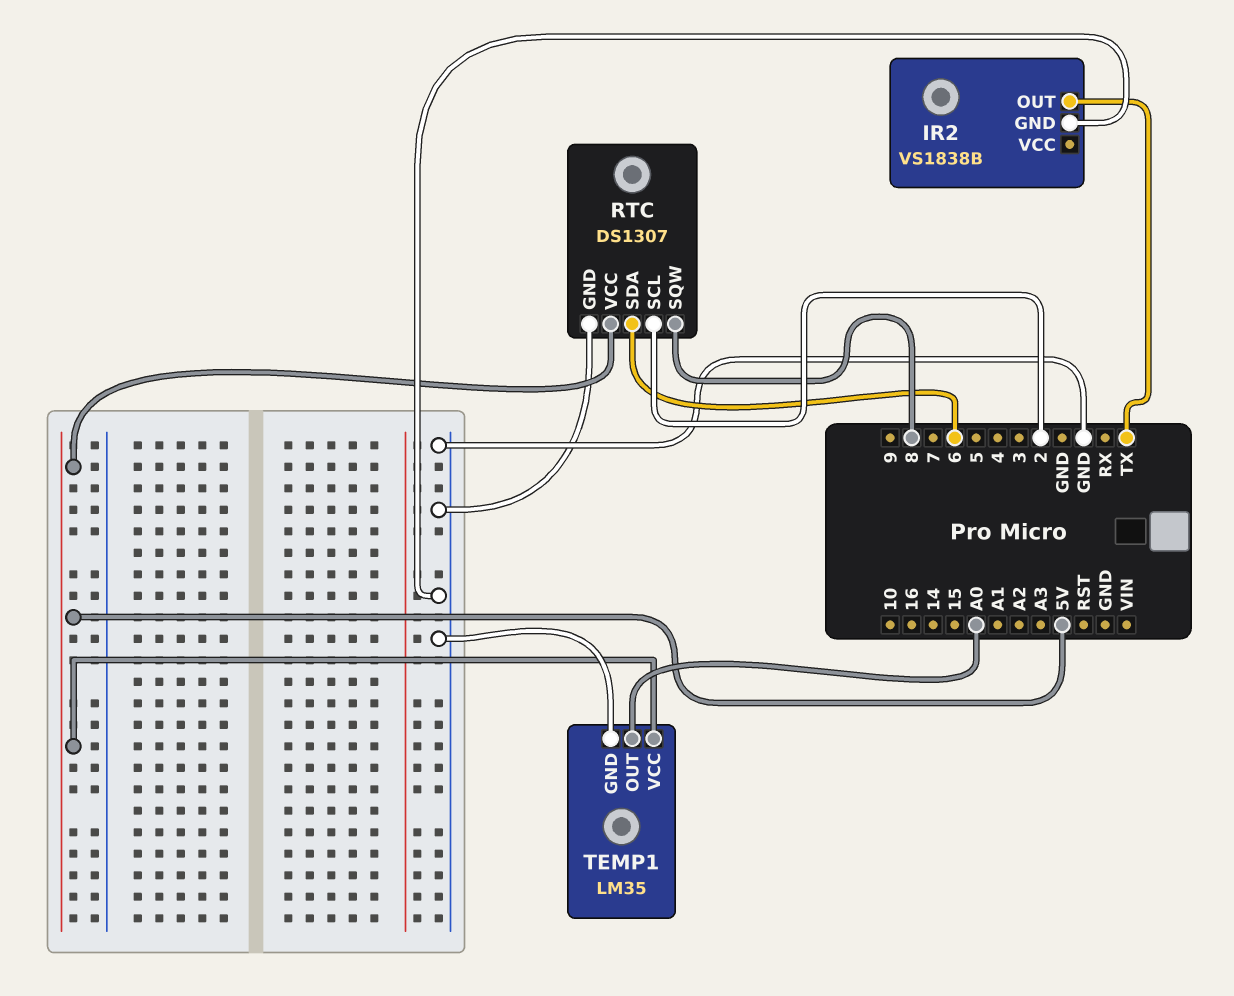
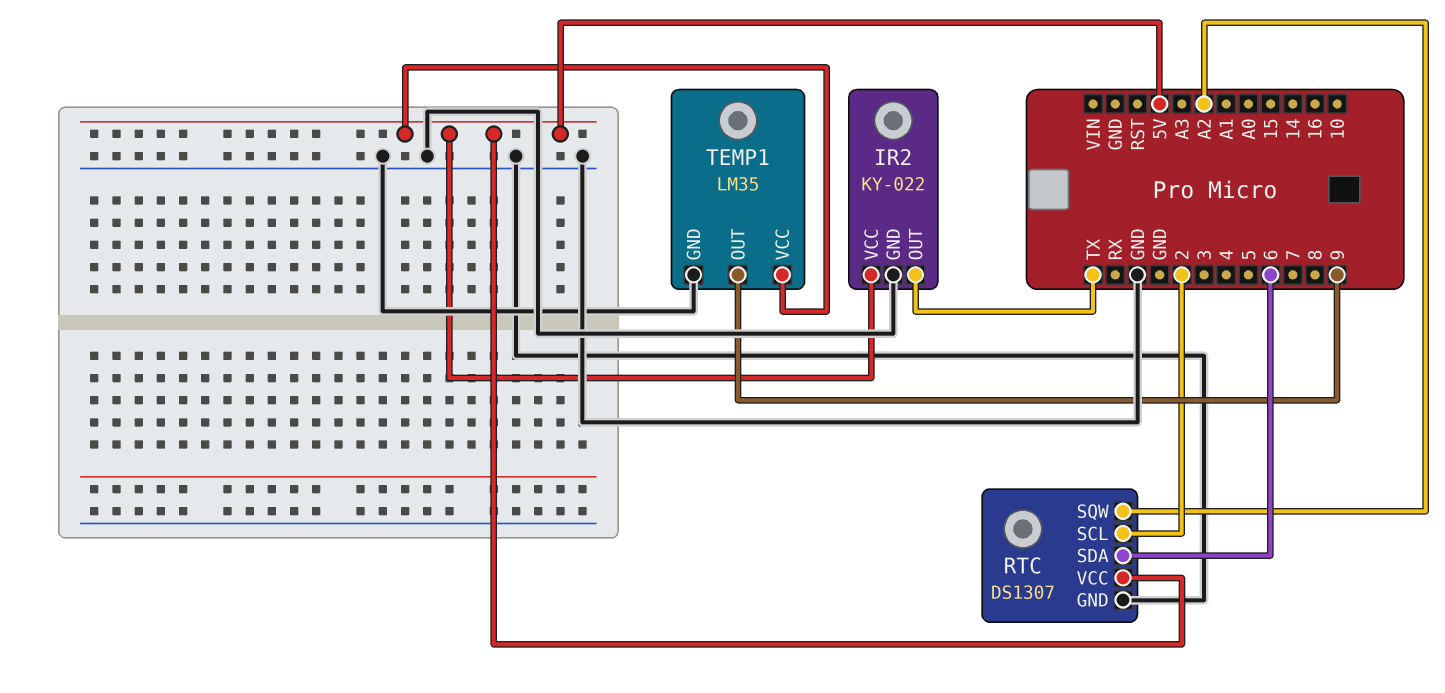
IR2: VS1838B -> KY-022
IR2 pin VCC: none -> 5V
RTC pin SQW: 8 -> A2
TEMP1 pin OUT: A0 -> 9

